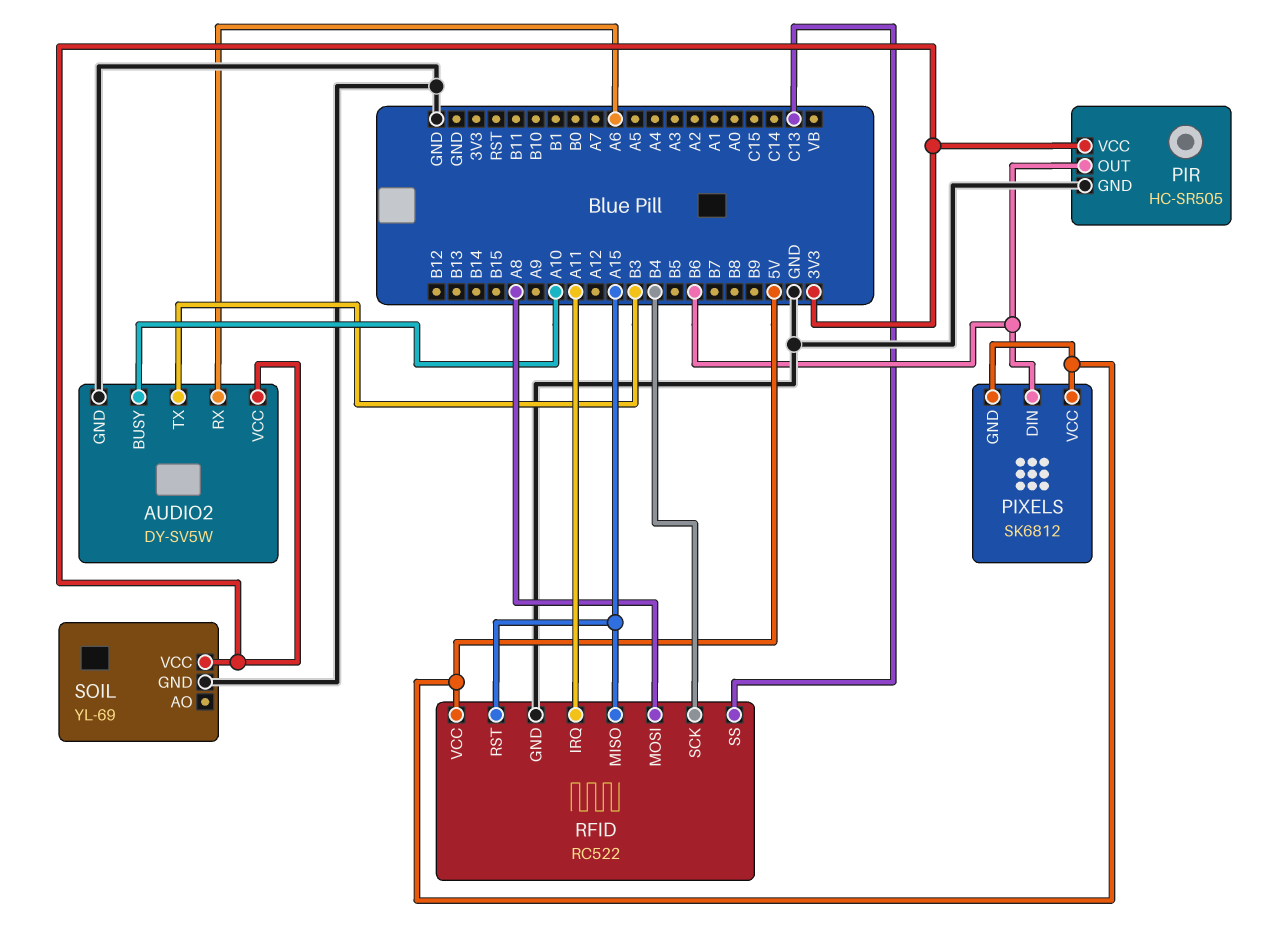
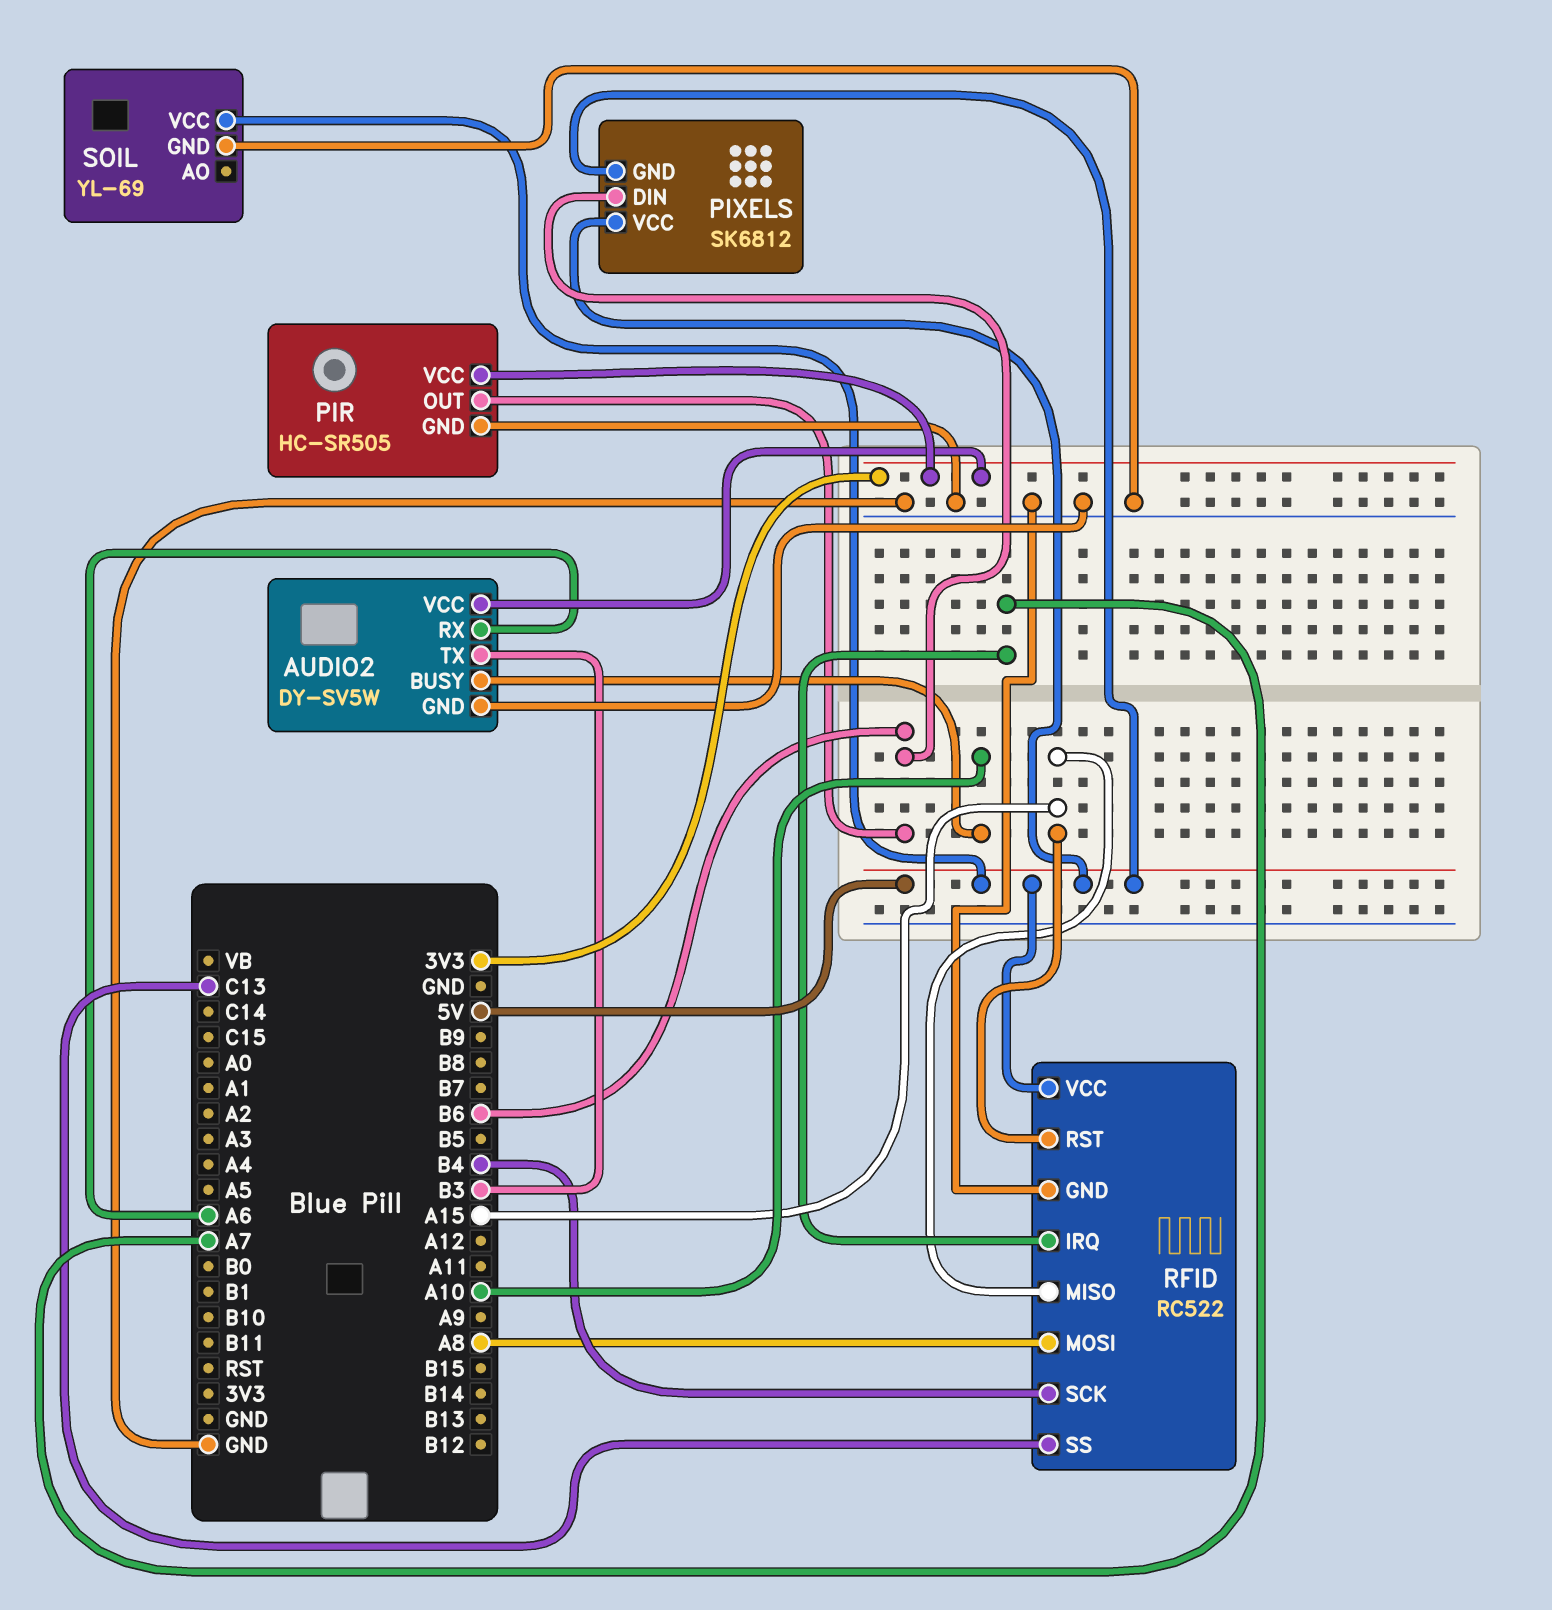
RFID pin IRQ: A11 -> A7
SOIL pin VCC: 3V3 -> 5V

